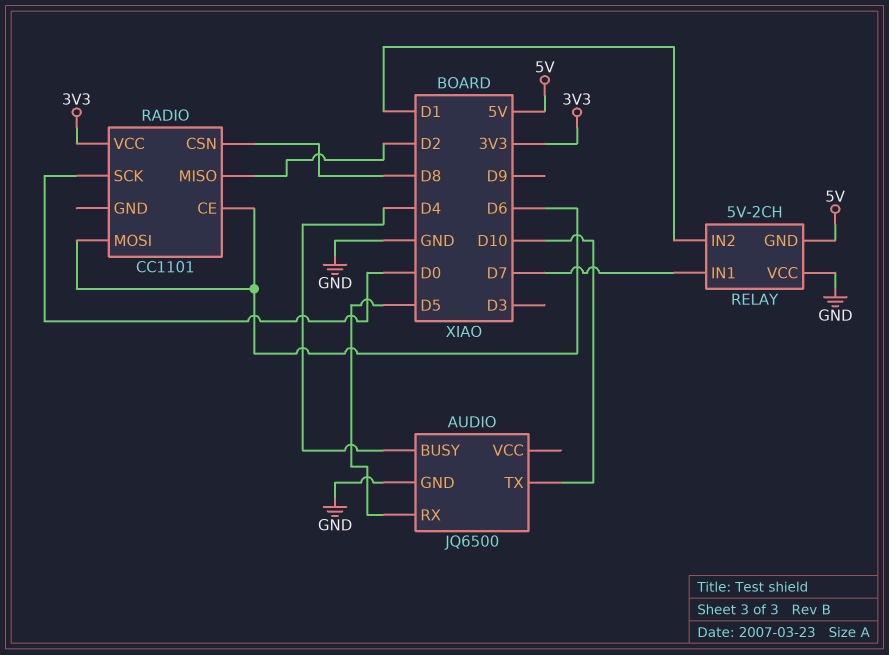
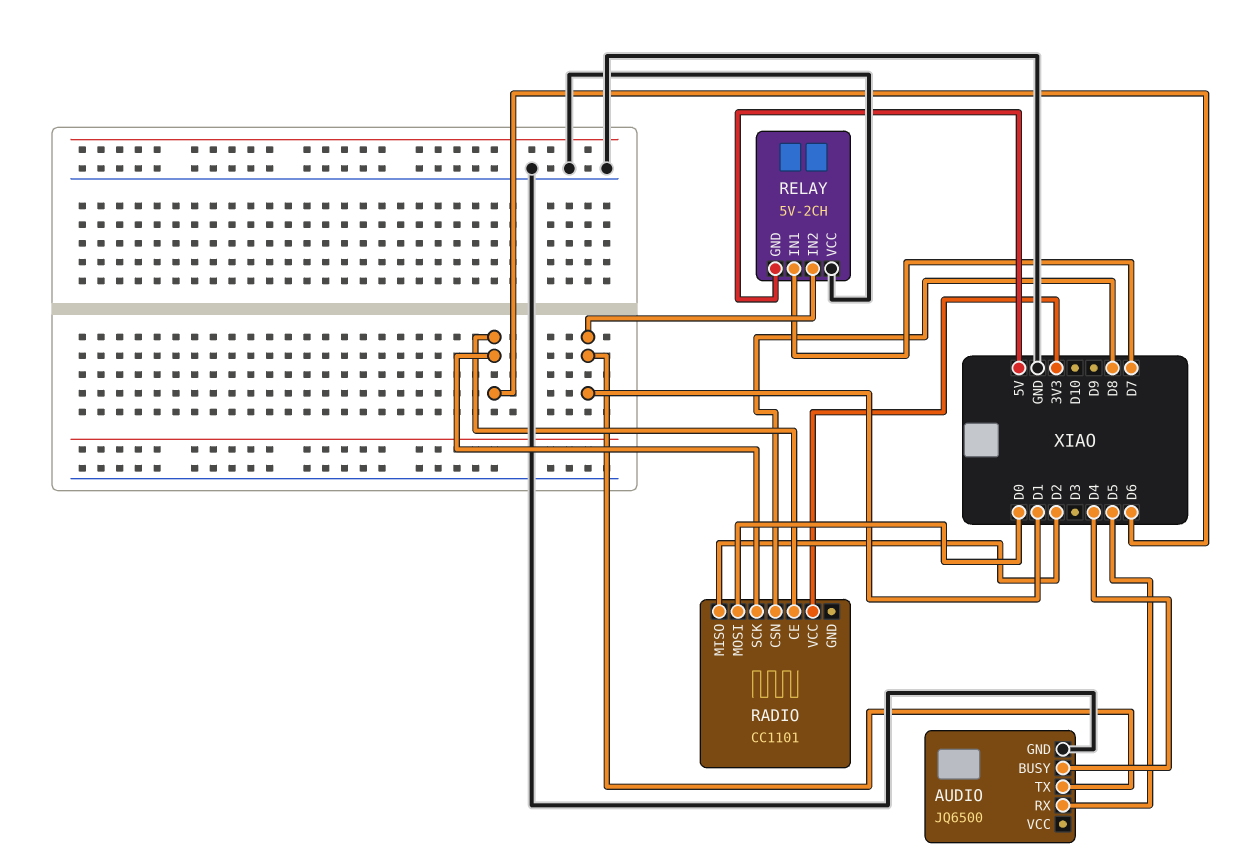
AUDIO pin TX: D10 -> D1
RADIO pin MOSI: D6 -> D0
RADIO pin SCK: D0 -> D6

